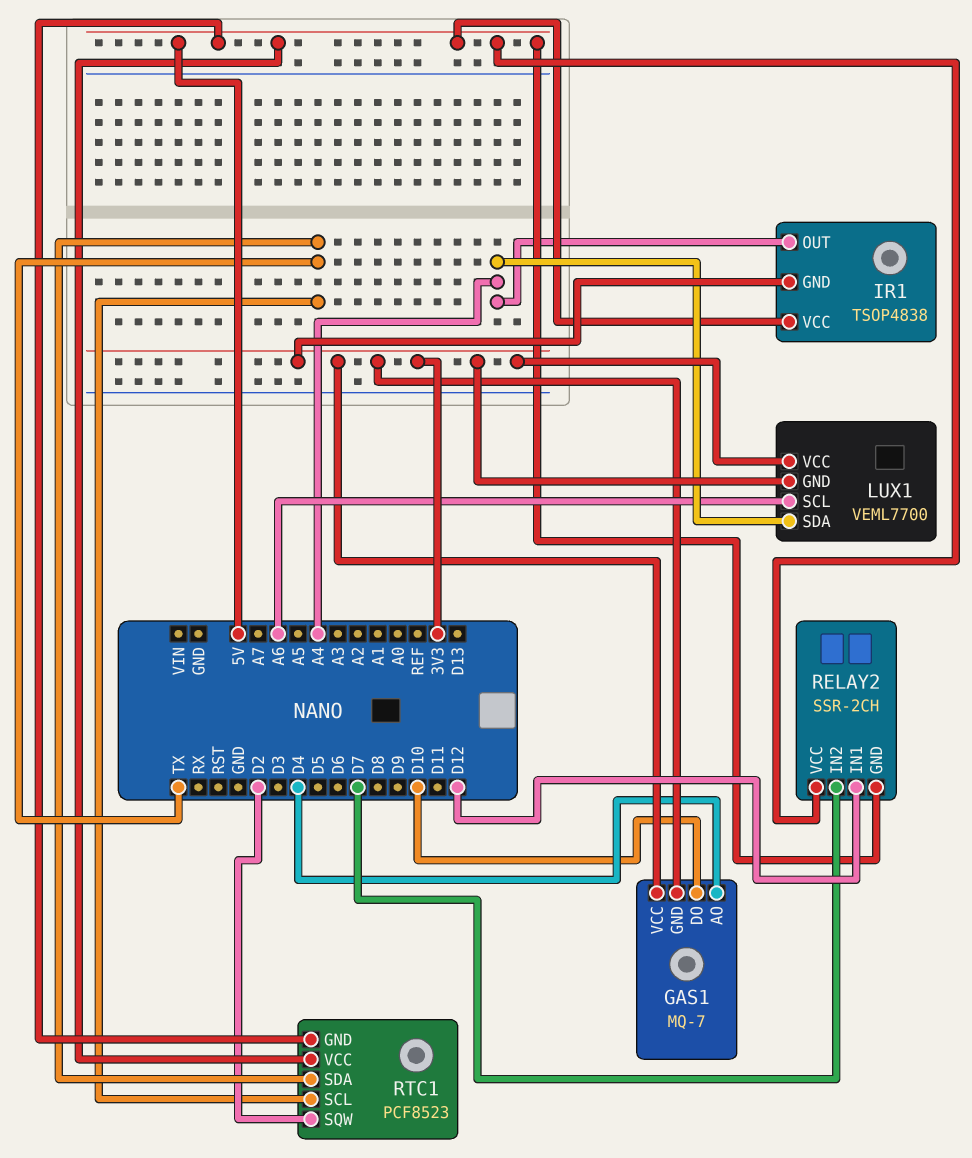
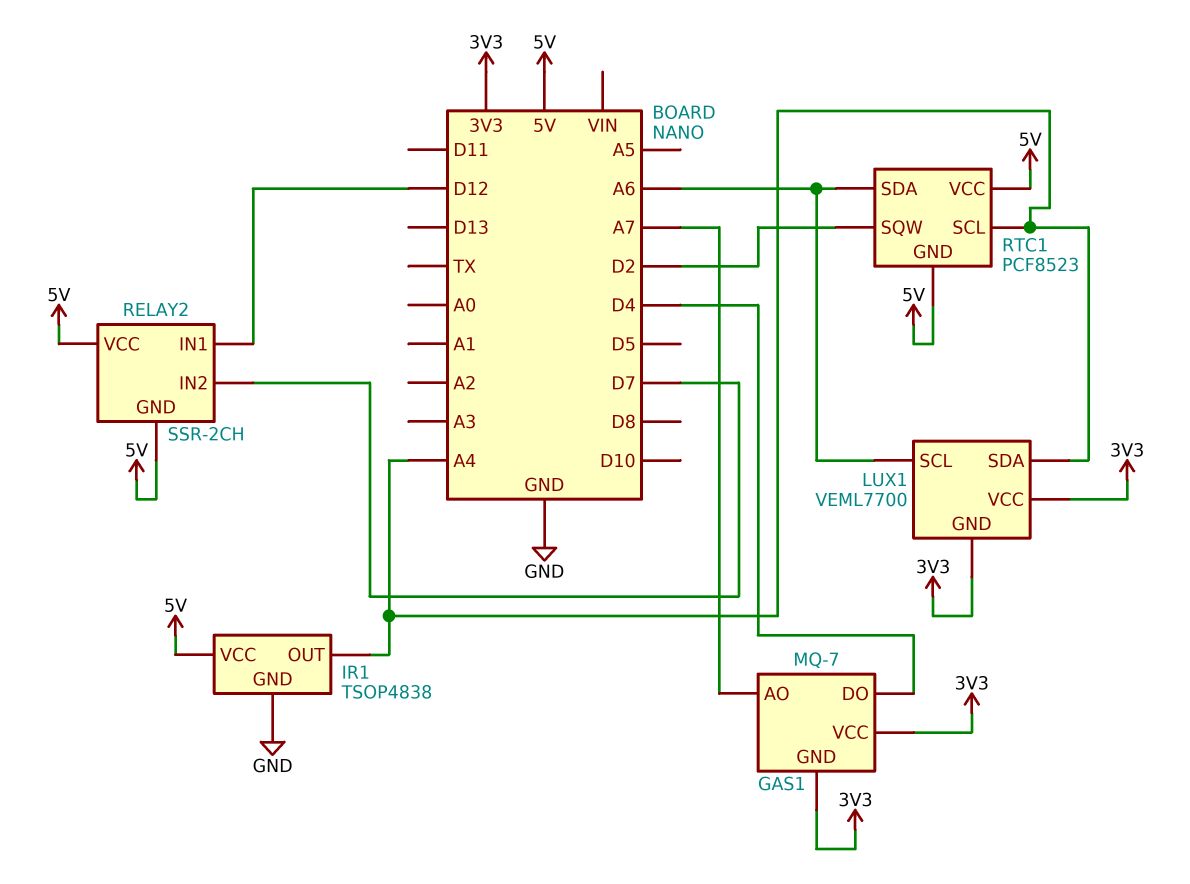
GAS1 pin AO: D4 -> A7
GAS1 pin DO: D10 -> D4
IR1 pin GND: 3V3 -> GND
RTC1 pin SCL: TX -> A4
RTC1 pin SDA: TX -> A6

